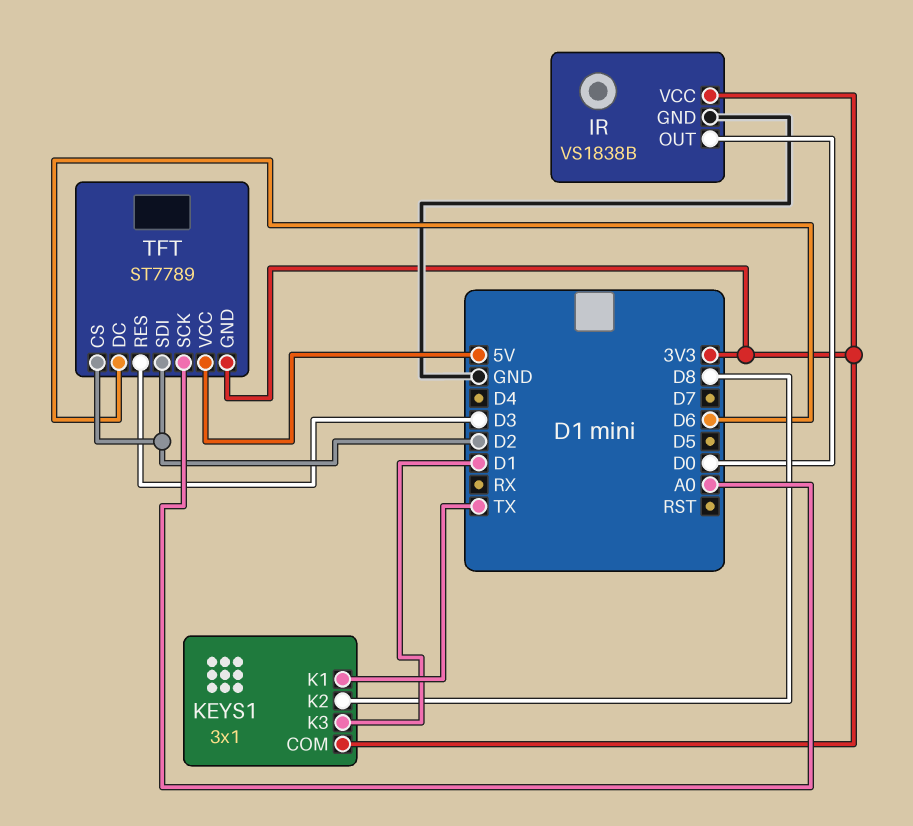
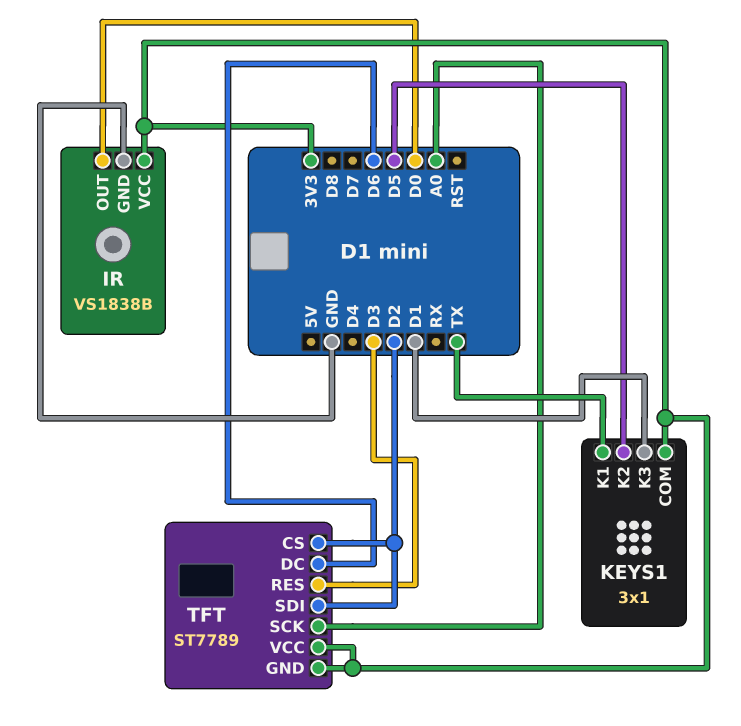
KEYS1 pin K2: D8 -> D5
TFT pin VCC: 5V -> 3V3

